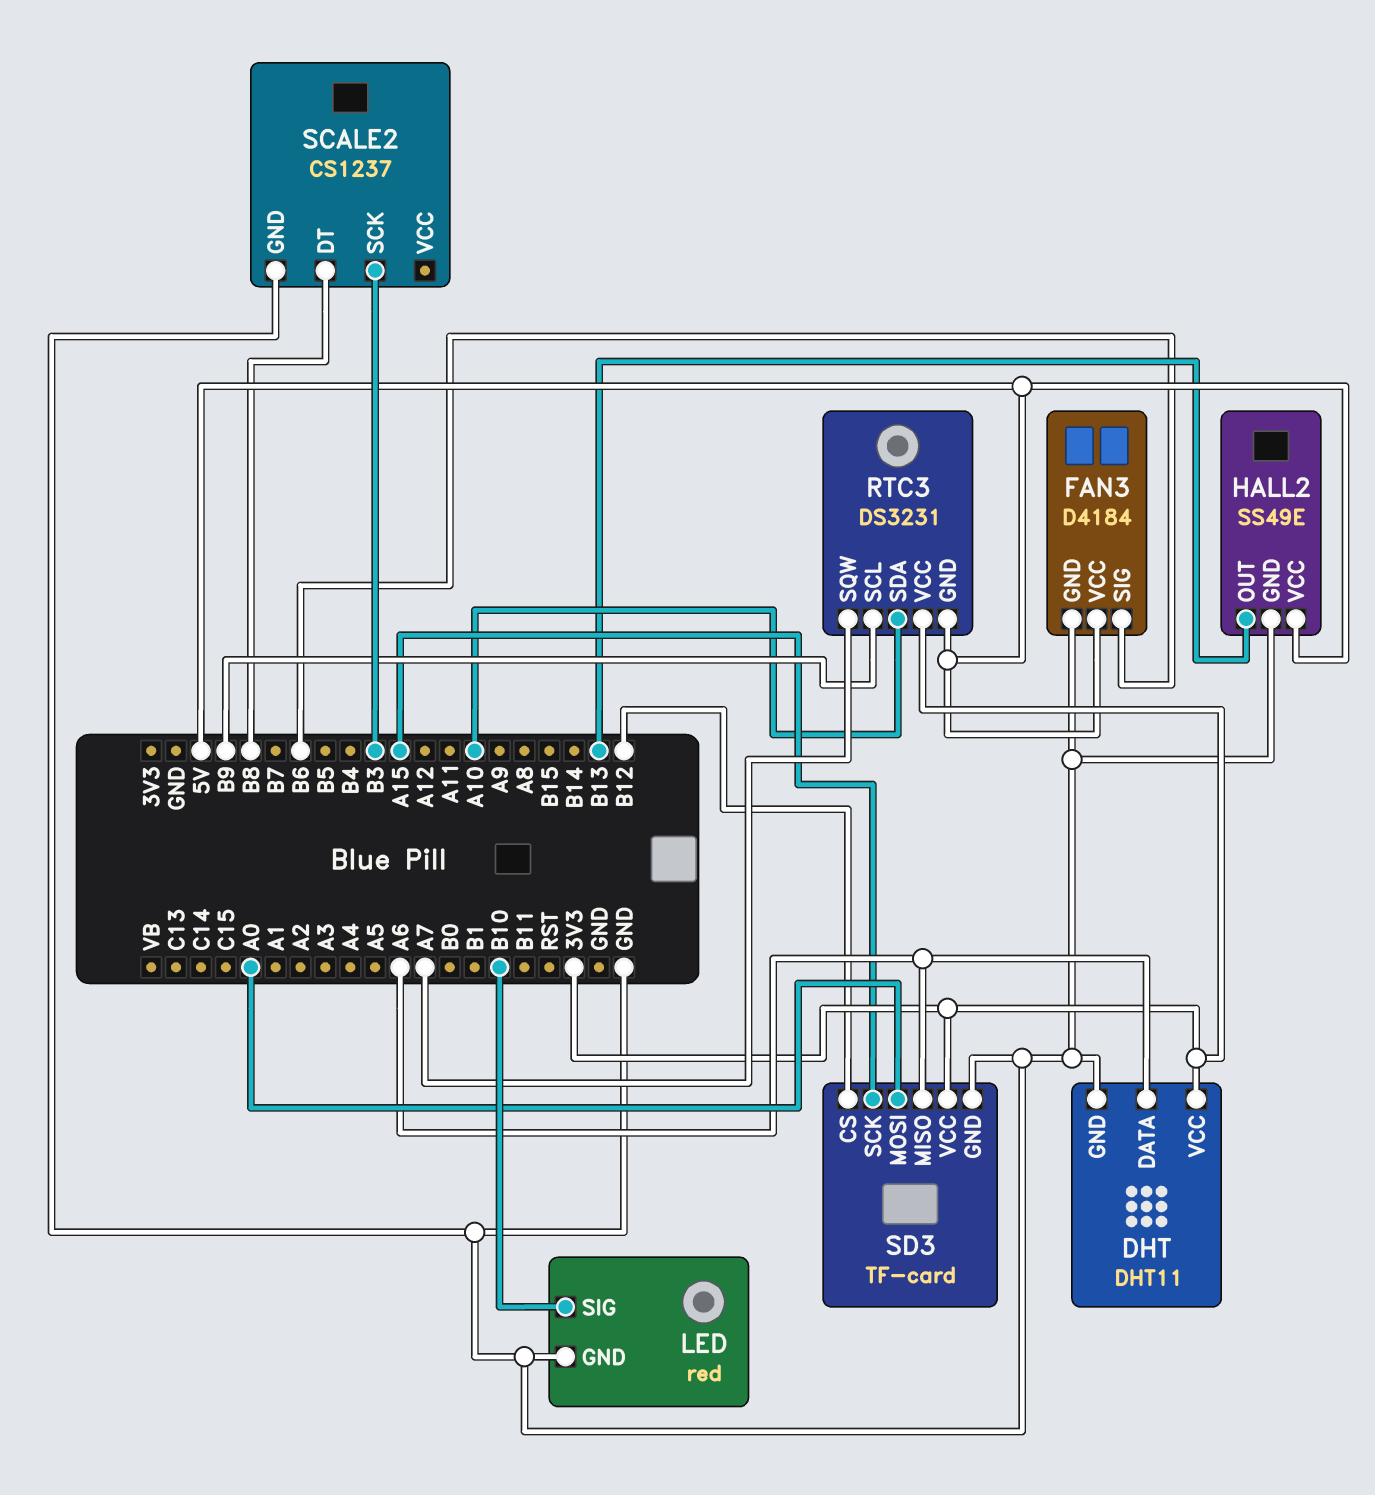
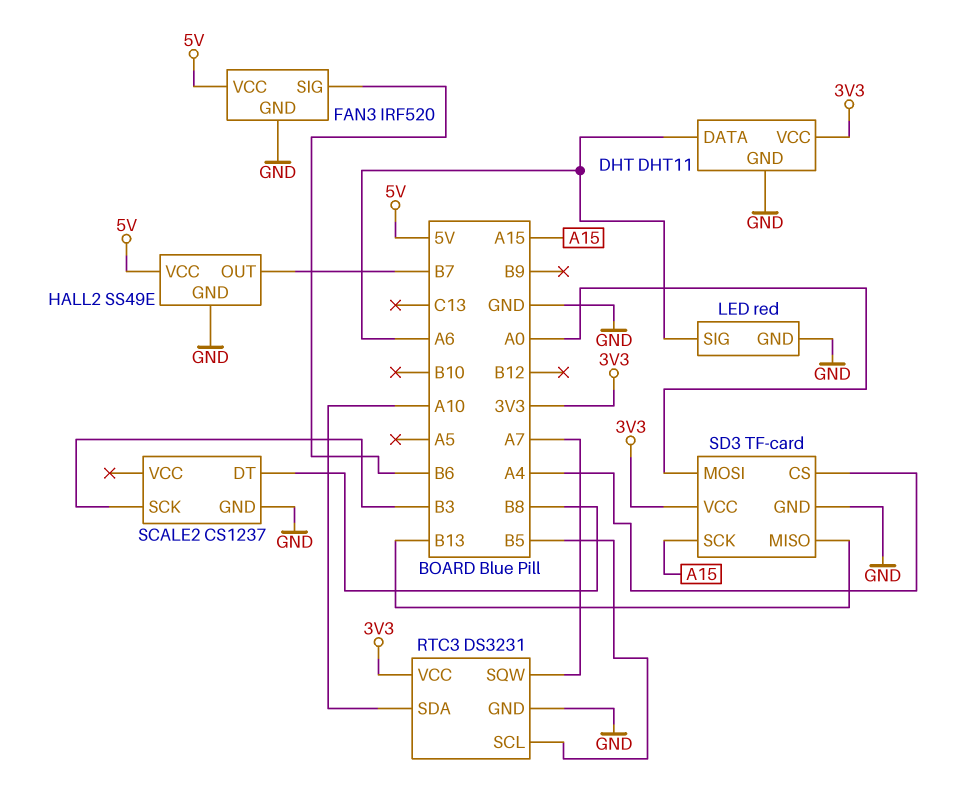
FAN3: D4184 -> IRF520
HALL2 pin OUT: B13 -> B7
LED pin SIG: B10 -> A6
RTC3 pin GND: 5V -> GND
RTC3 pin SCL: B9 -> B5
SD3 pin CS: B12 -> A4
SD3 pin MISO: A6 -> B13

